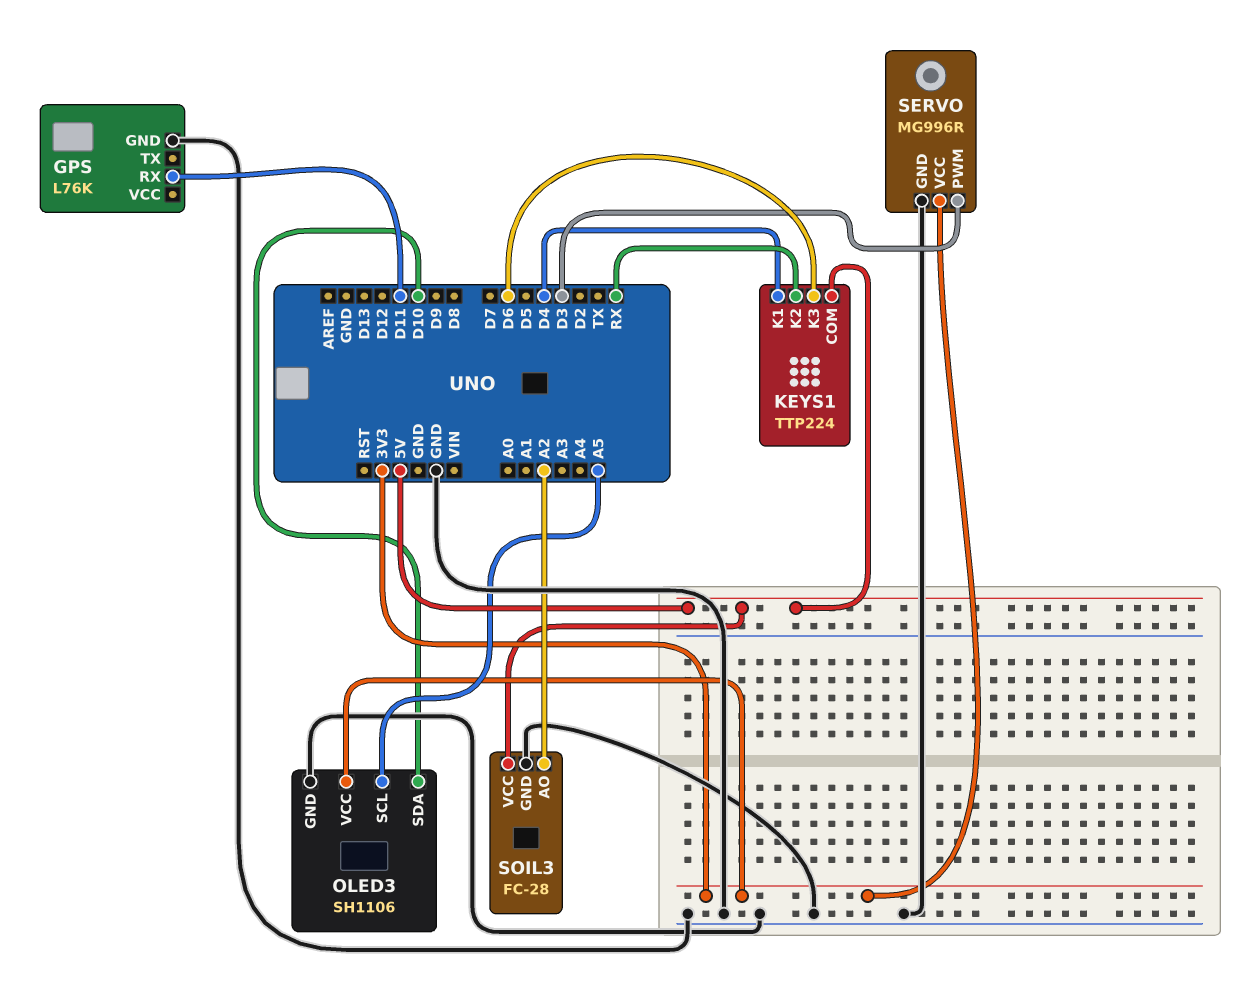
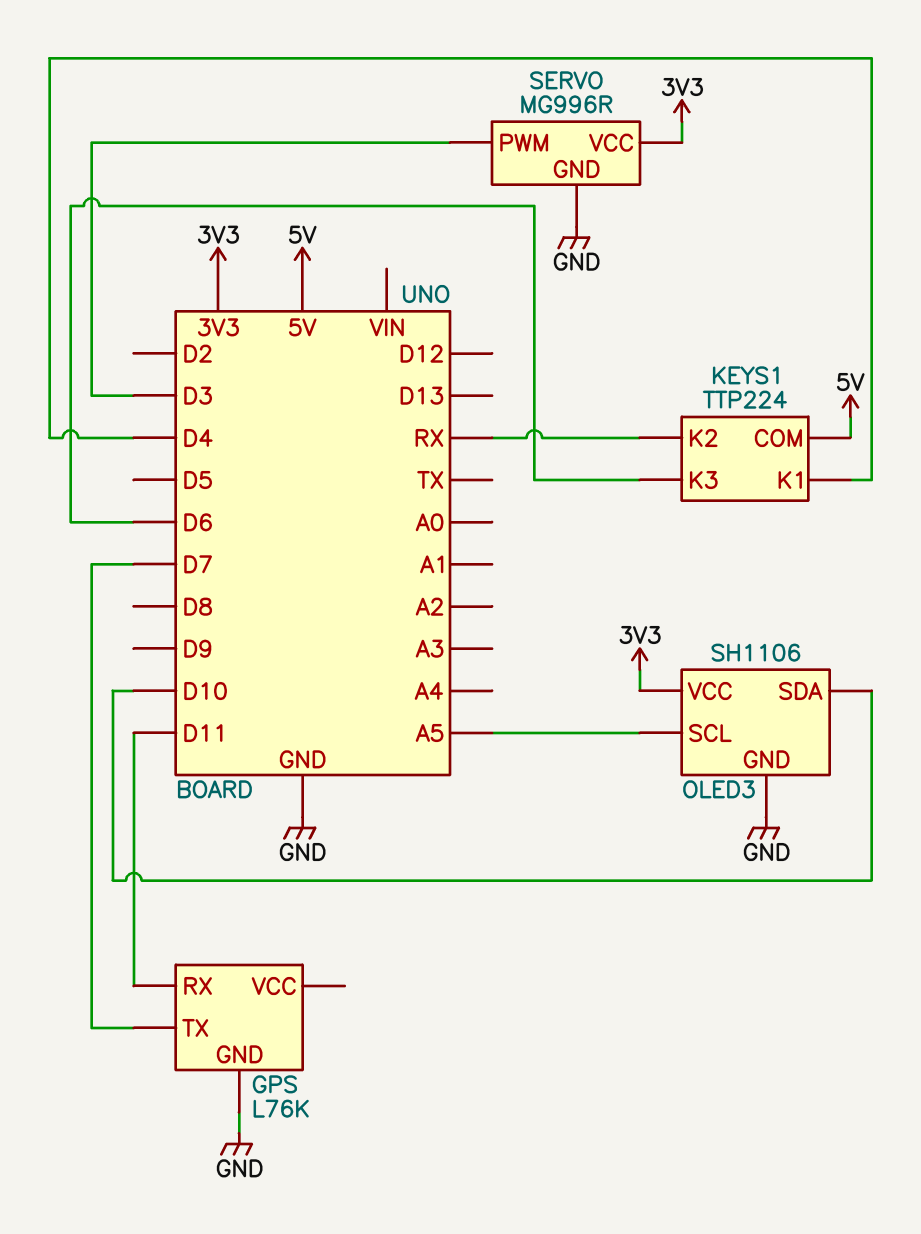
GPS pin TX: none -> D7
SOIL3: FC-28 -> none
SOIL3 pin AO: A2 -> none
SOIL3 pin GND: GND -> none
SOIL3 pin VCC: 5V -> none

